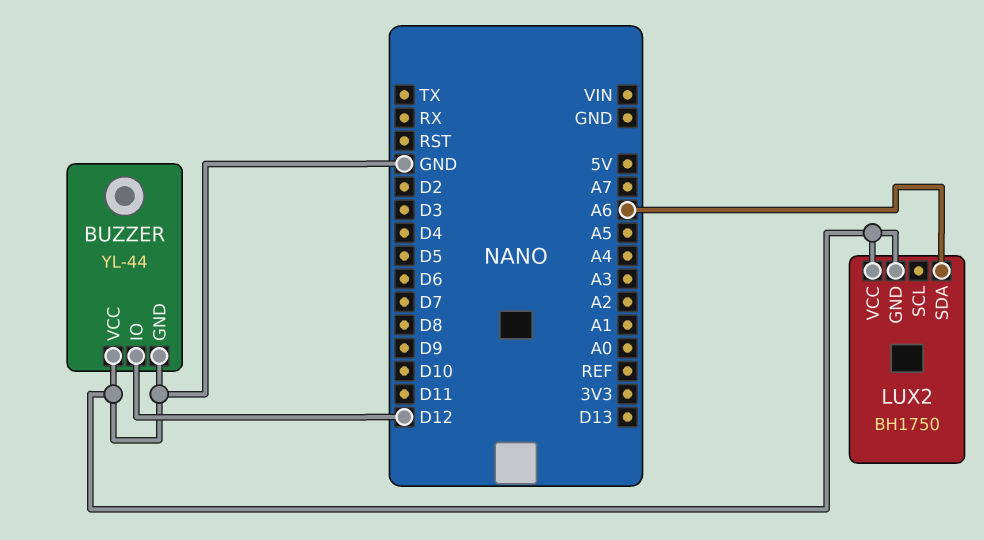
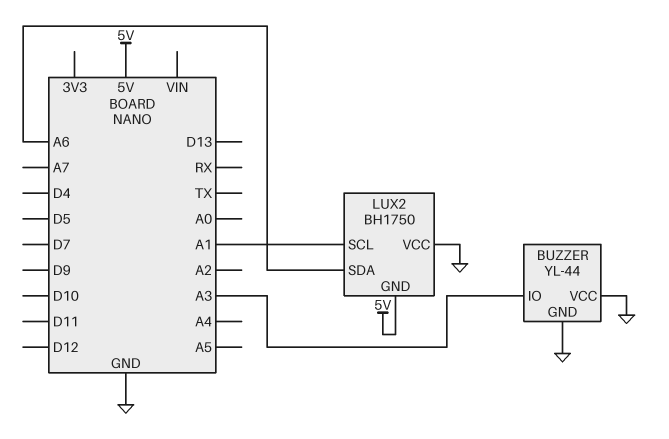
BUZZER pin IO: D12 -> A3
LUX2 pin GND: GND -> 5V
LUX2 pin SCL: none -> A1

